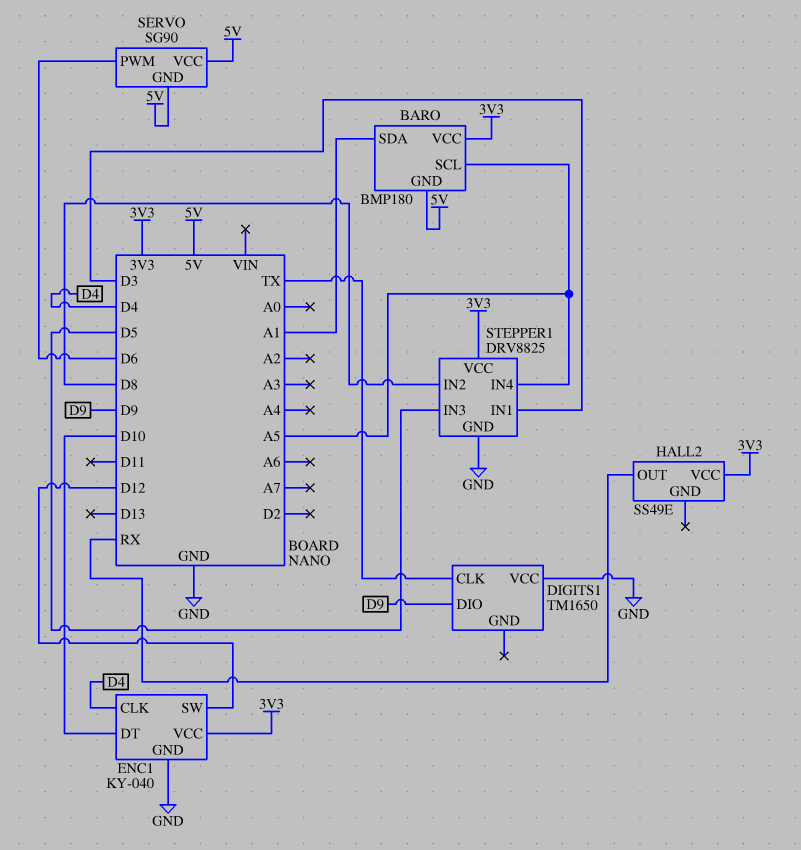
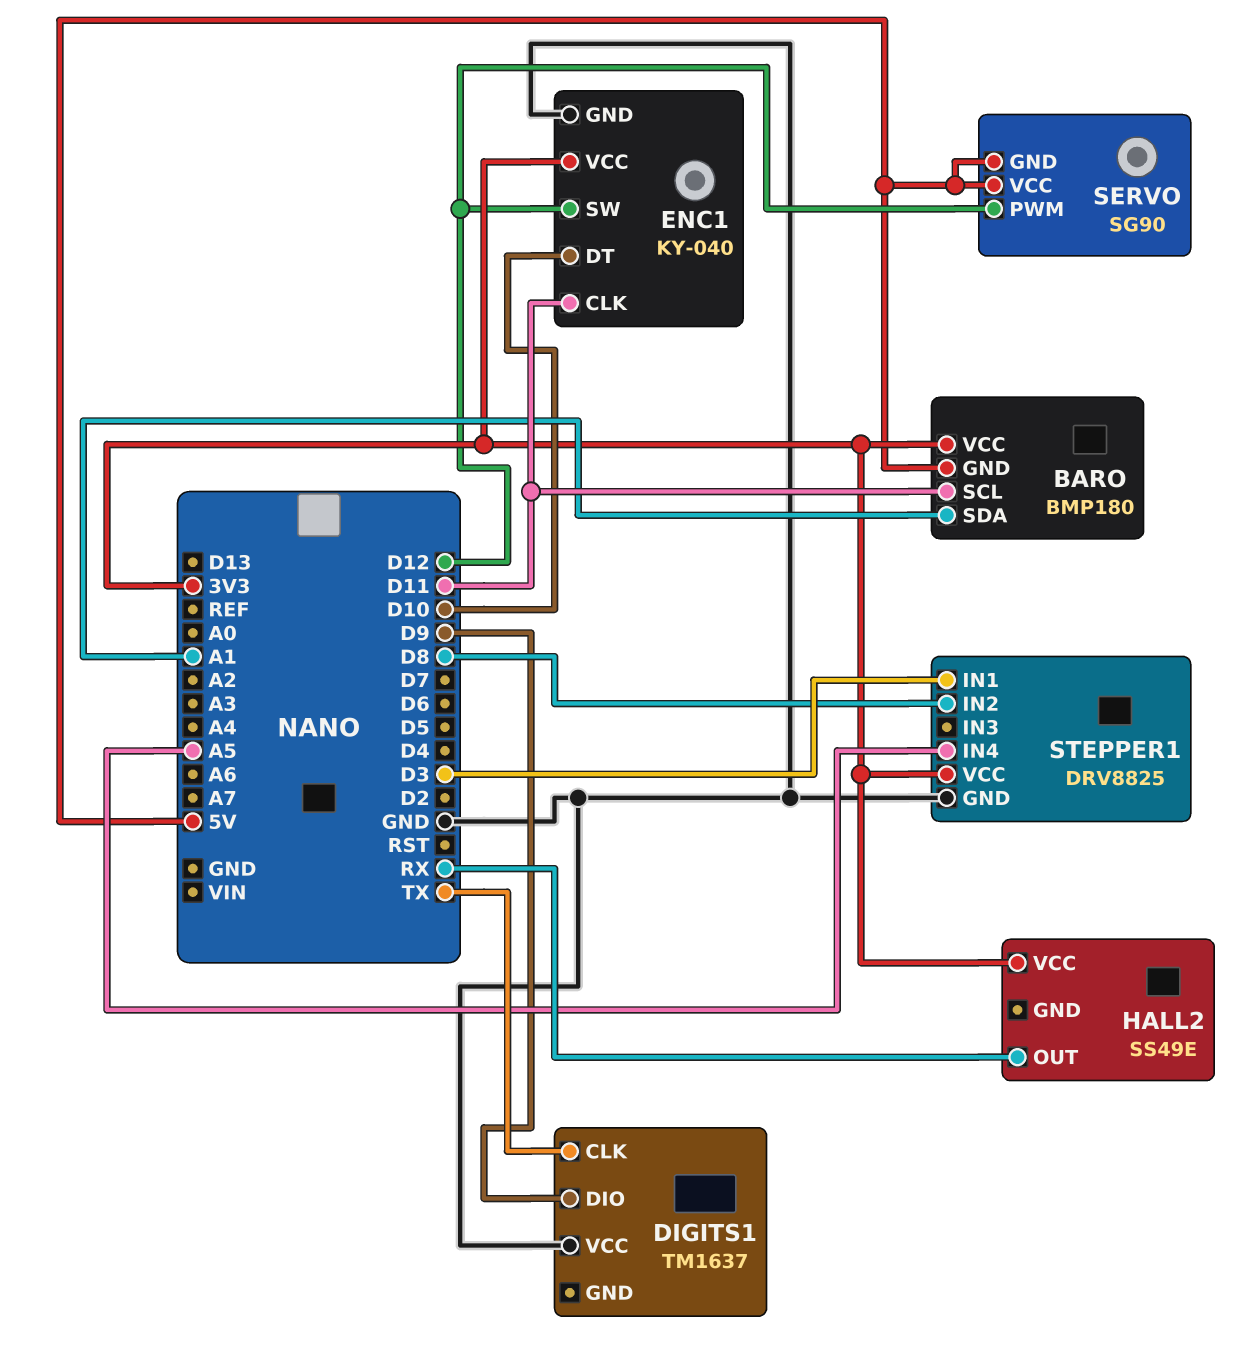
BARO pin SCL: A5 -> D11
DIGITS1: TM1650 -> TM1637
ENC1 pin CLK: D4 -> D11
SERVO pin PWM: D6 -> D12
STEPPER1 pin IN3: D5 -> none

